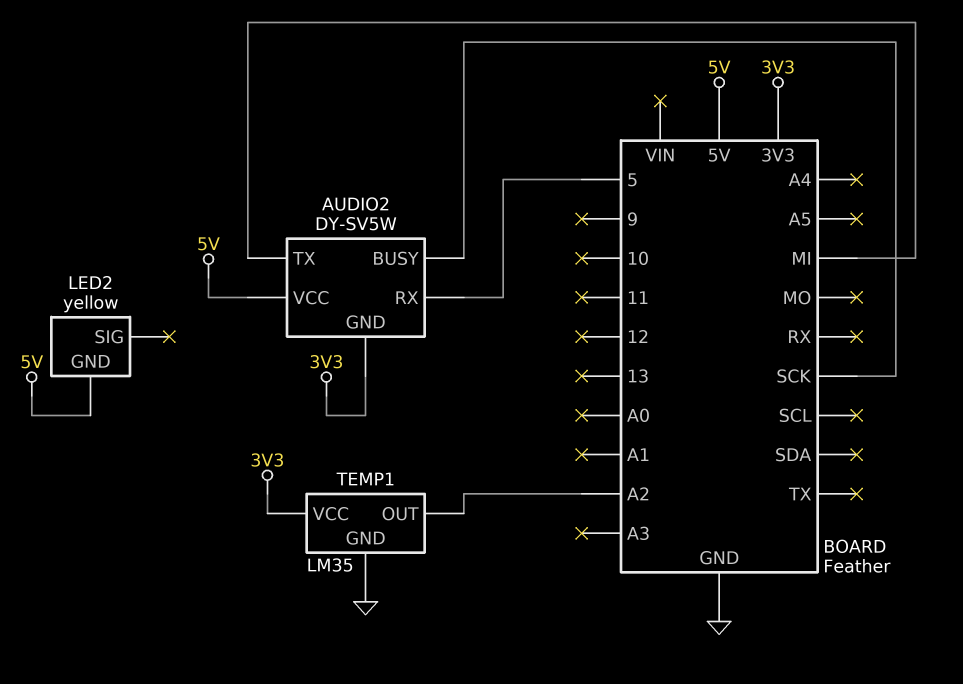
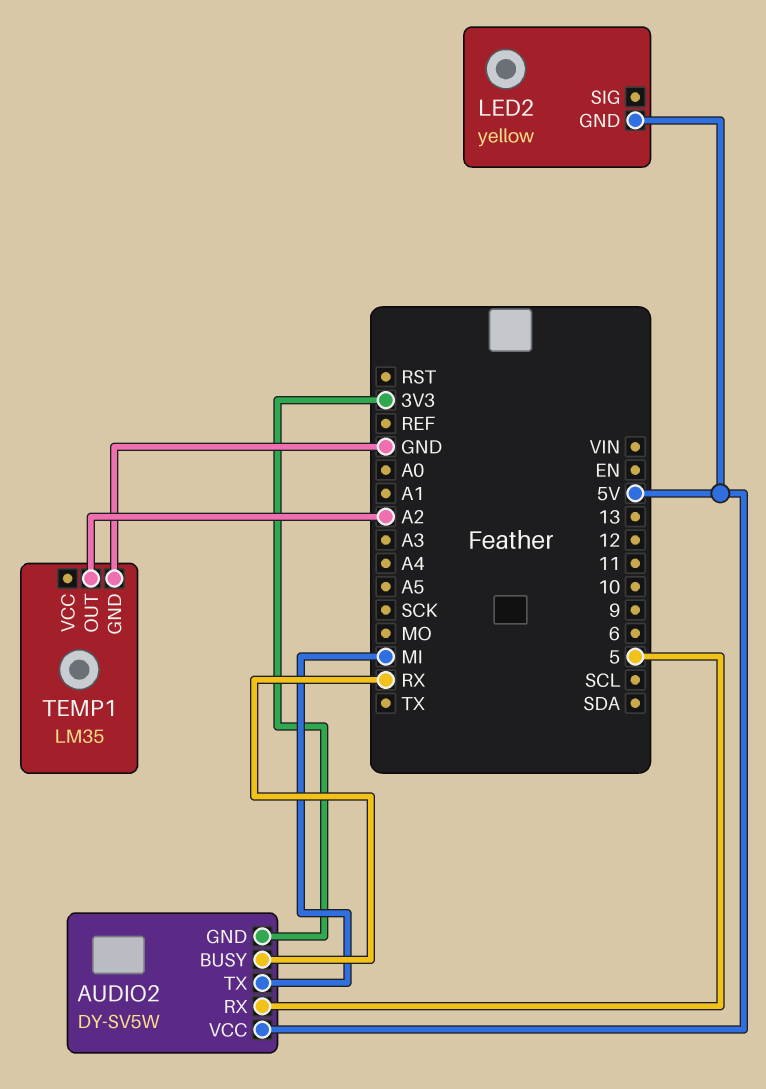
AUDIO2 pin BUSY: SCK -> RX
TEMP1 pin VCC: 3V3 -> none

